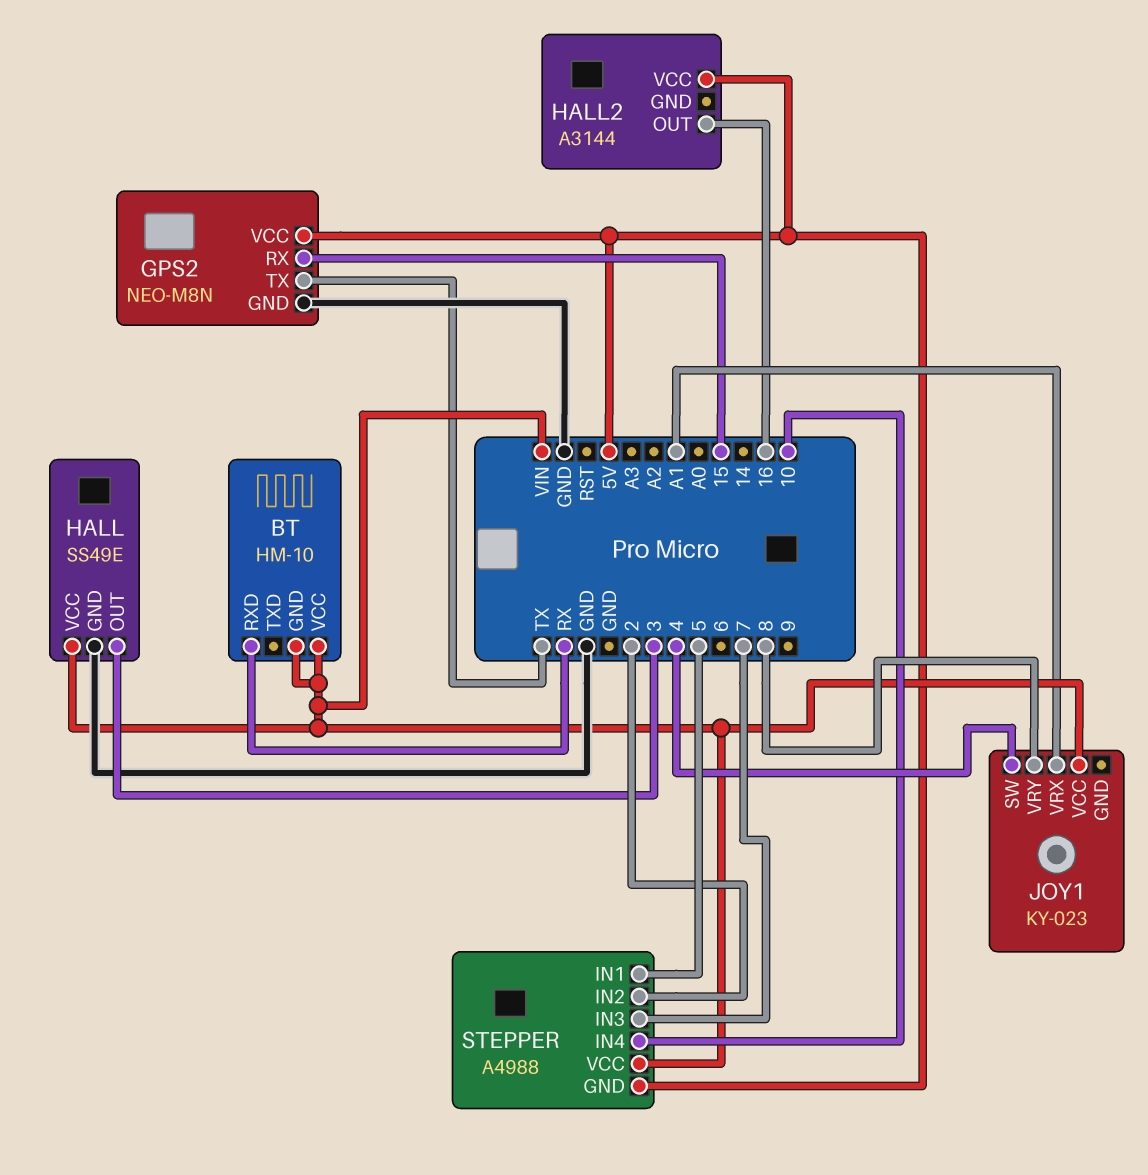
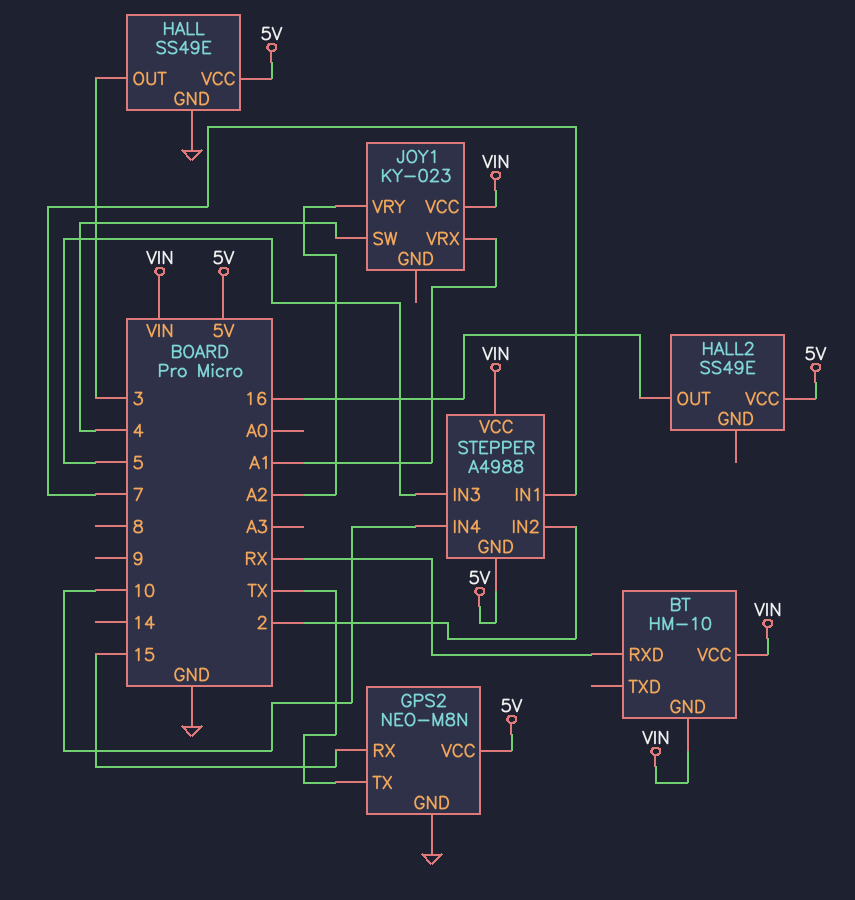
HALL pin VCC: VIN -> 5V
HALL2: A3144 -> SS49E
JOY1 pin VRY: 8 -> A2
STEPPER pin IN1: 5 -> 7
STEPPER pin IN3: 7 -> 5

